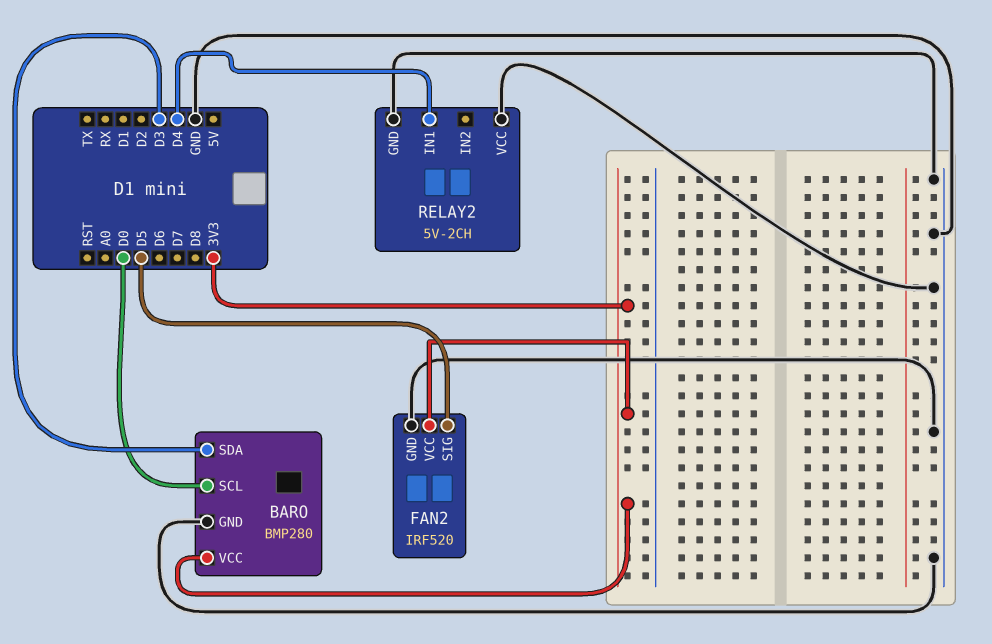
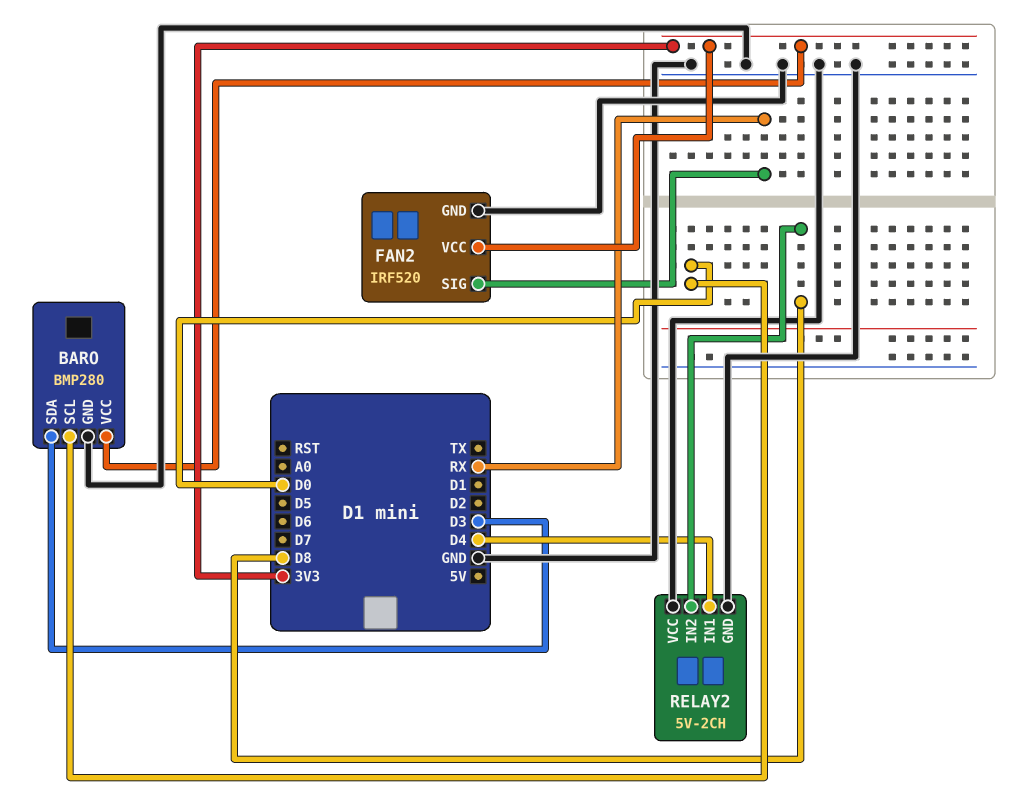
FAN2 pin SIG: D5 -> RX
RELAY2 pin IN2: none -> D8

